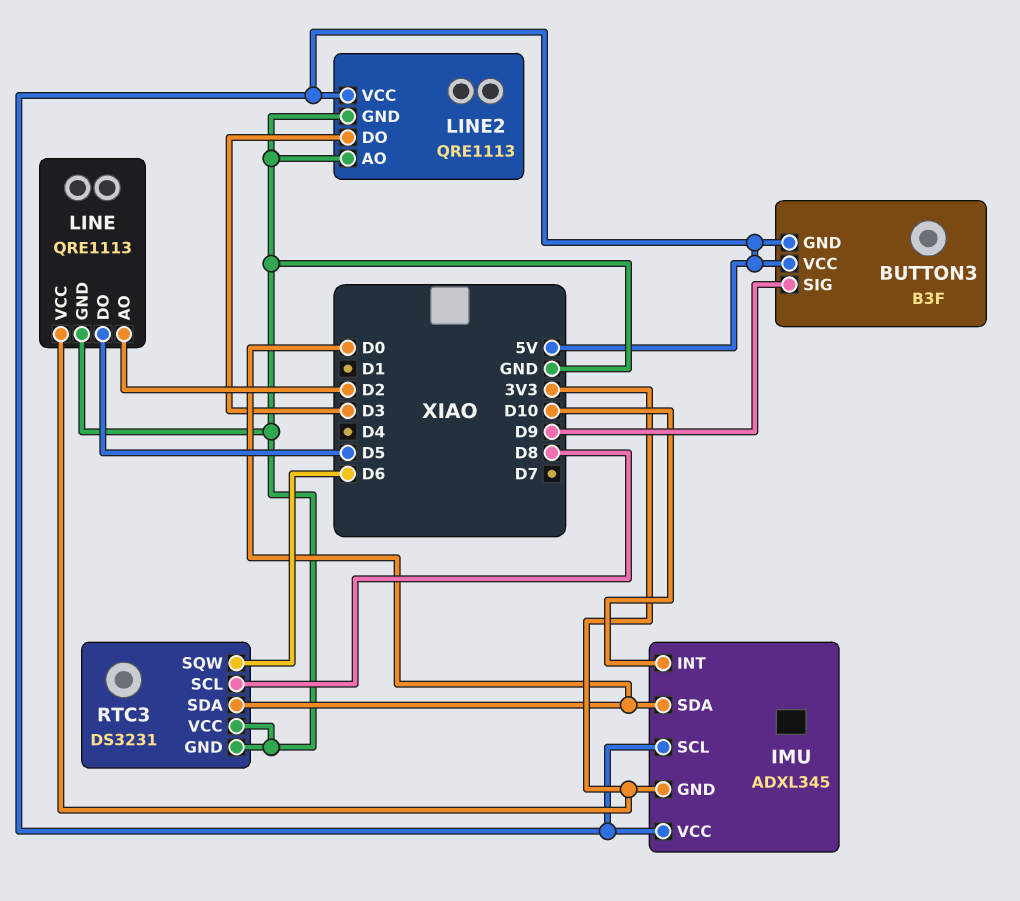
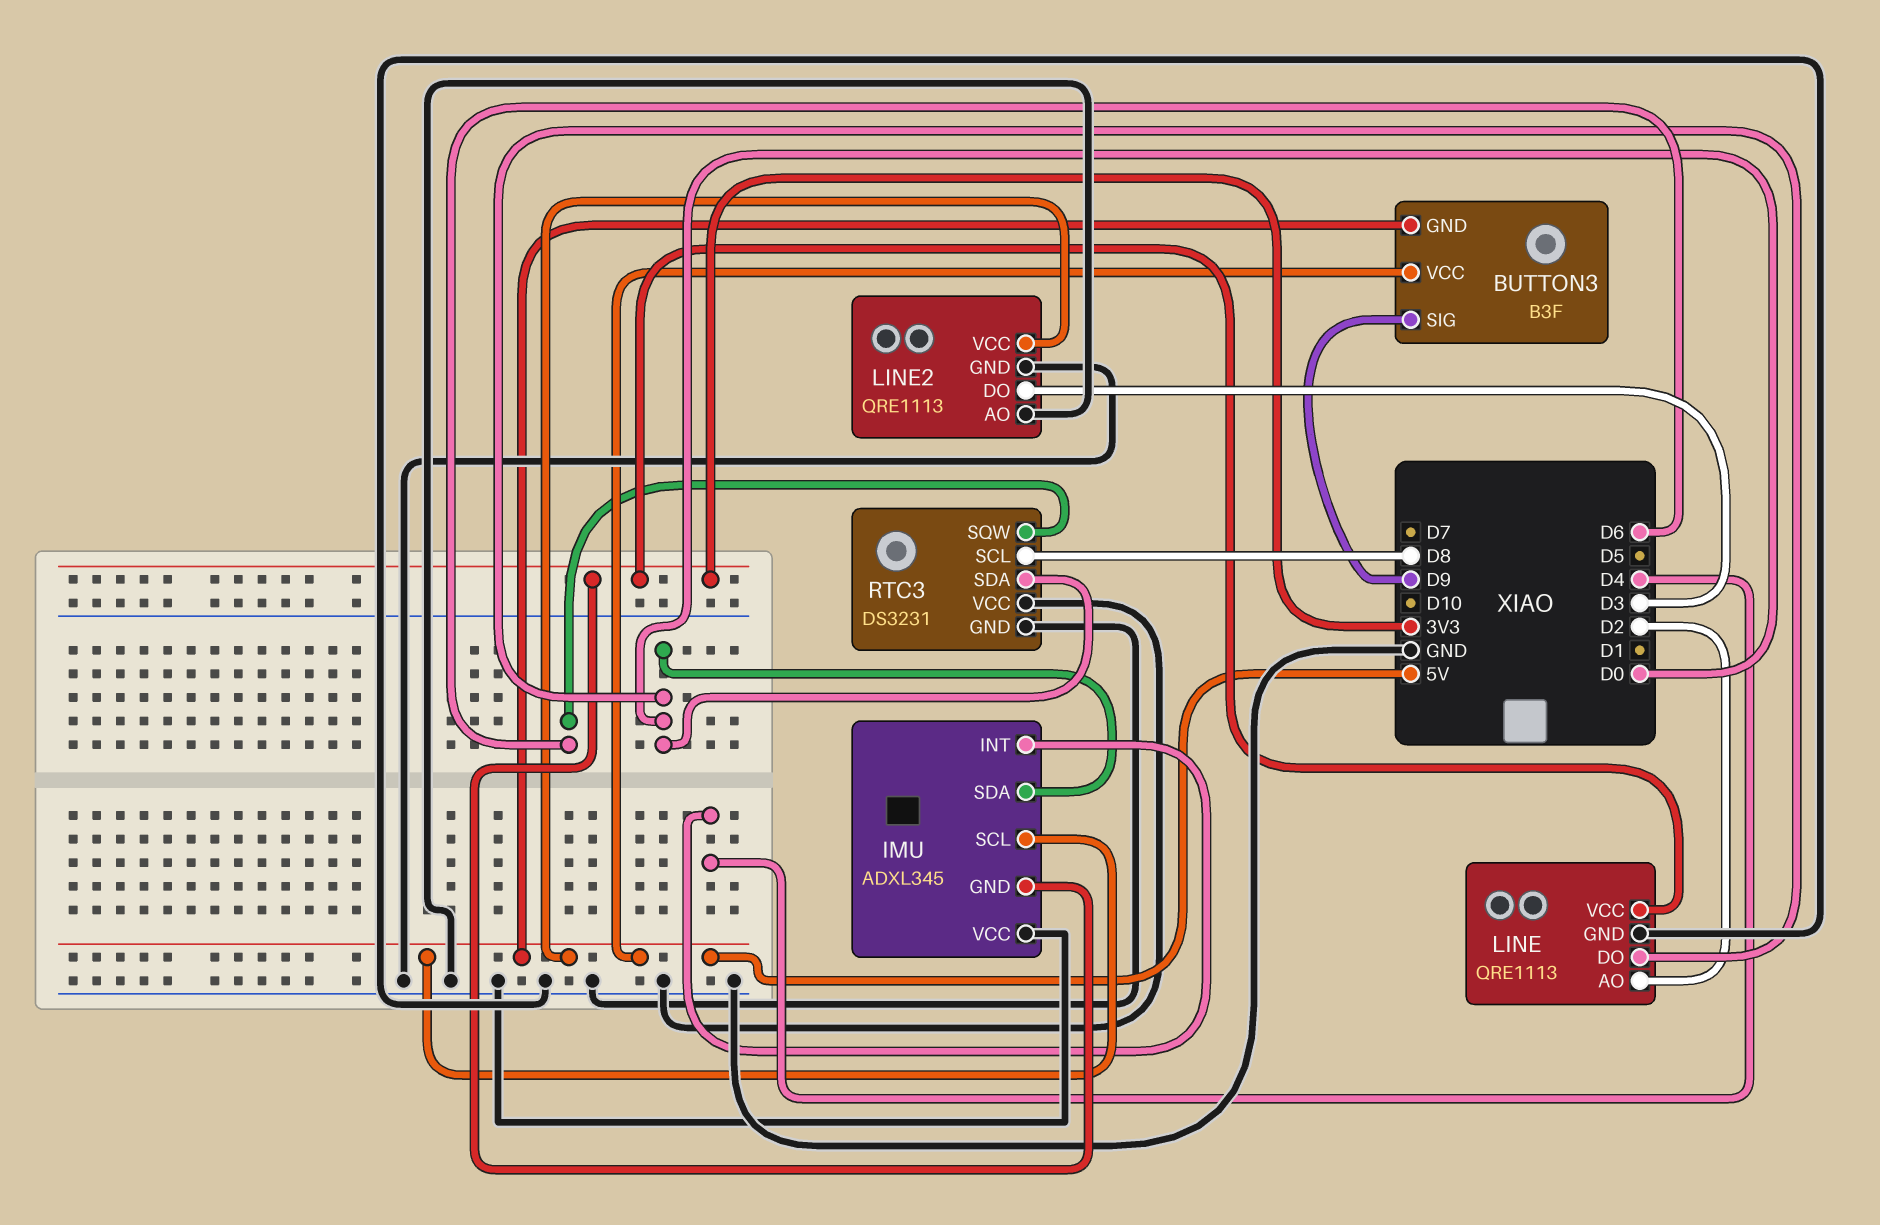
IMU pin INT: D10 -> D4
IMU pin VCC: 5V -> GND
LINE pin DO: D5 -> D0

